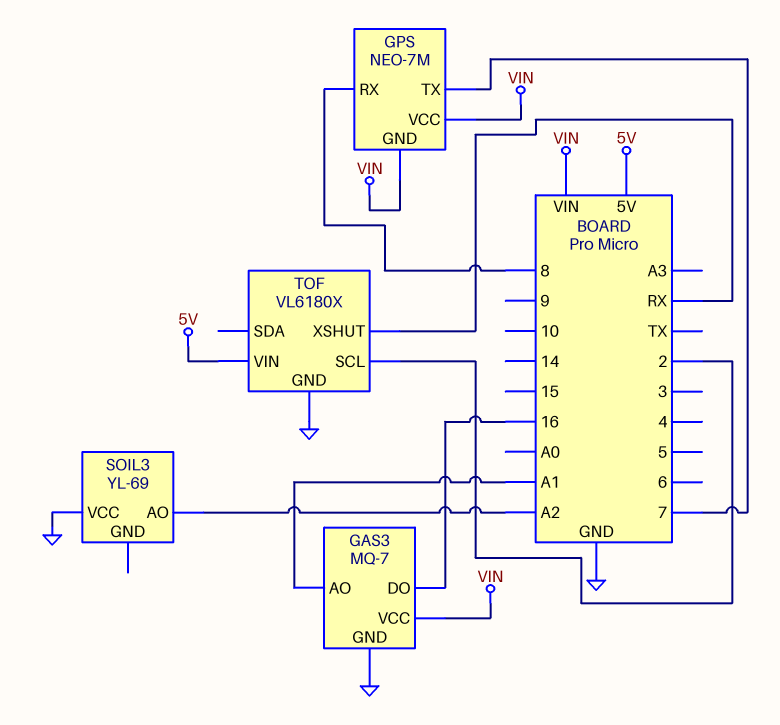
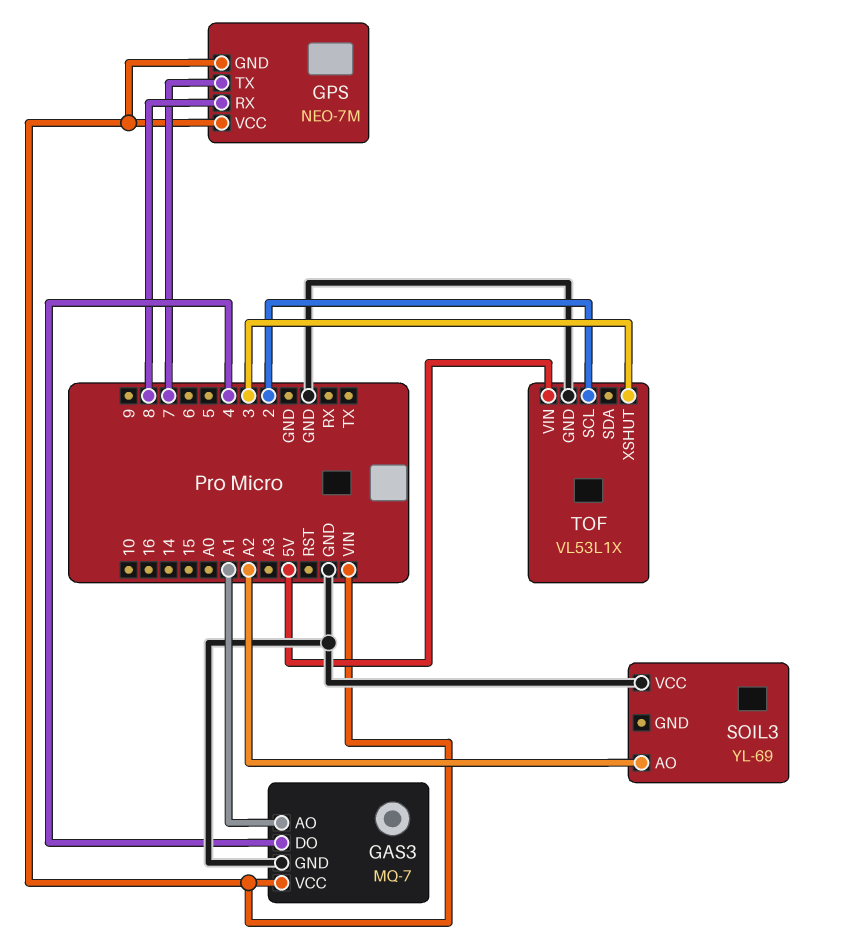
GAS3 pin DO: 16 -> 4
TOF: VL6180X -> VL53L1X
TOF pin XSHUT: RX -> 3

